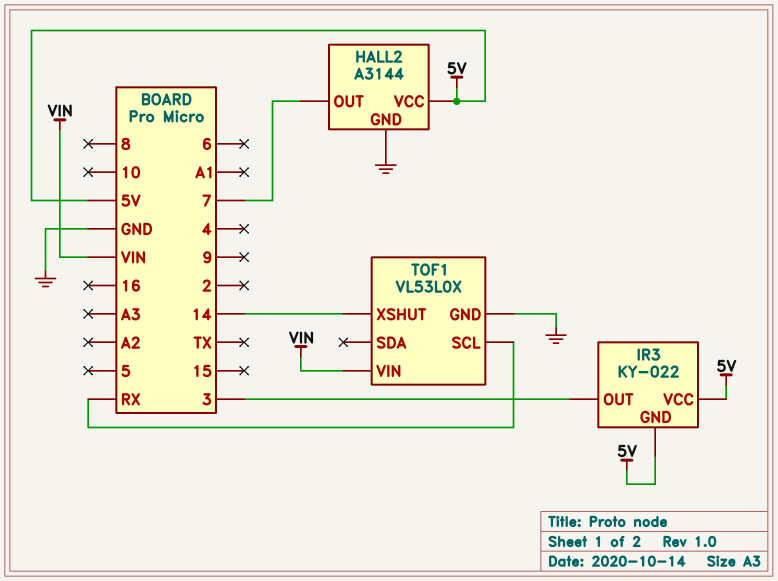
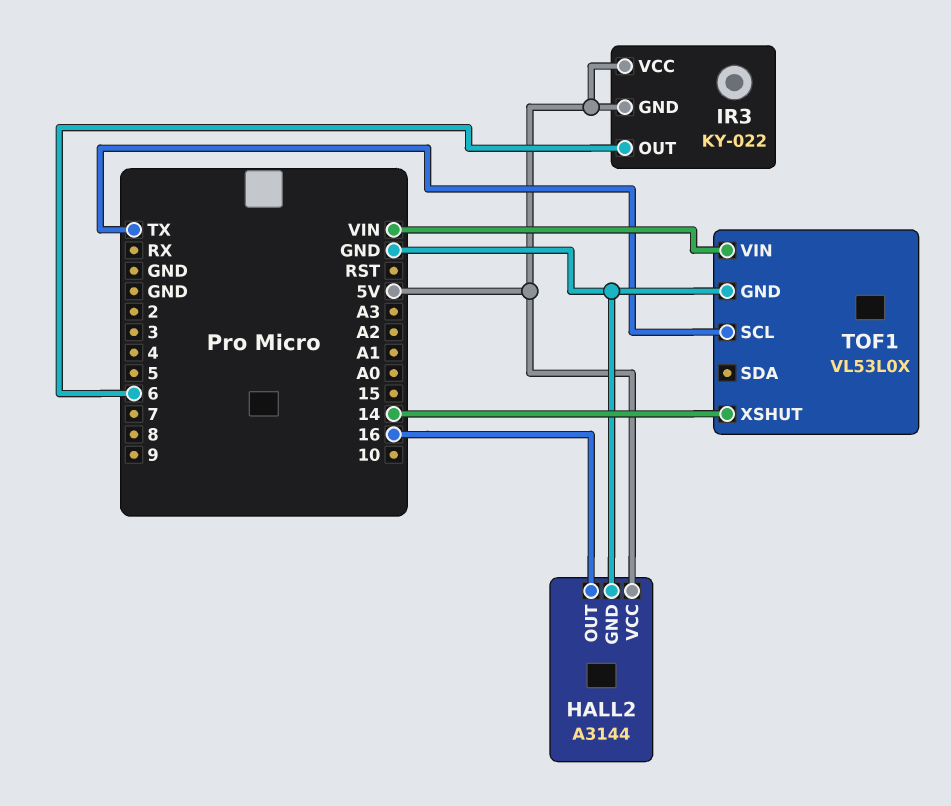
HALL2 pin OUT: 7 -> 16
IR3 pin OUT: 3 -> 6
TOF1 pin SCL: RX -> TX

